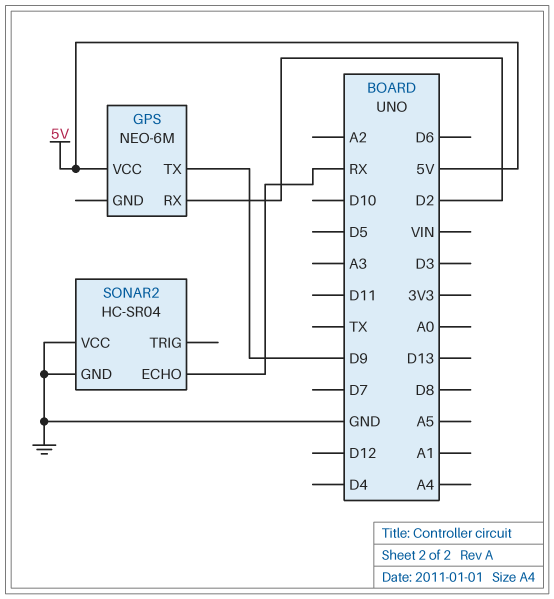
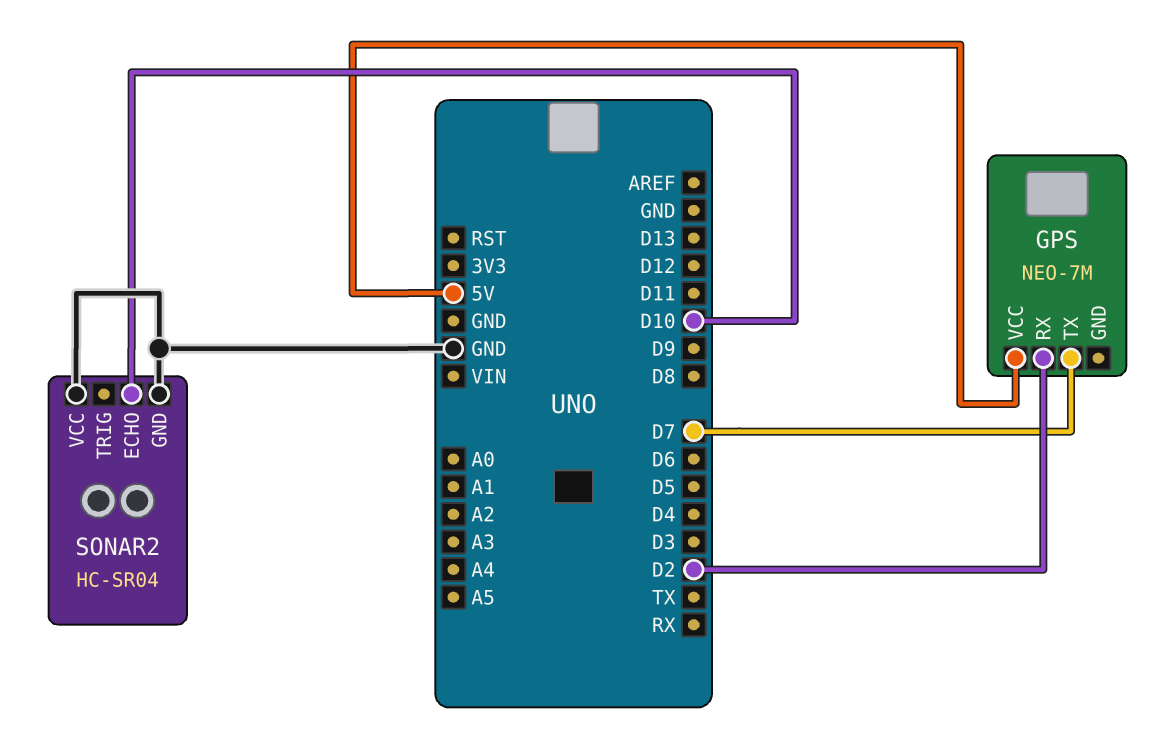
GPS: NEO-6M -> NEO-7M
GPS pin TX: D9 -> D7
SONAR2 pin ECHO: RX -> D10

